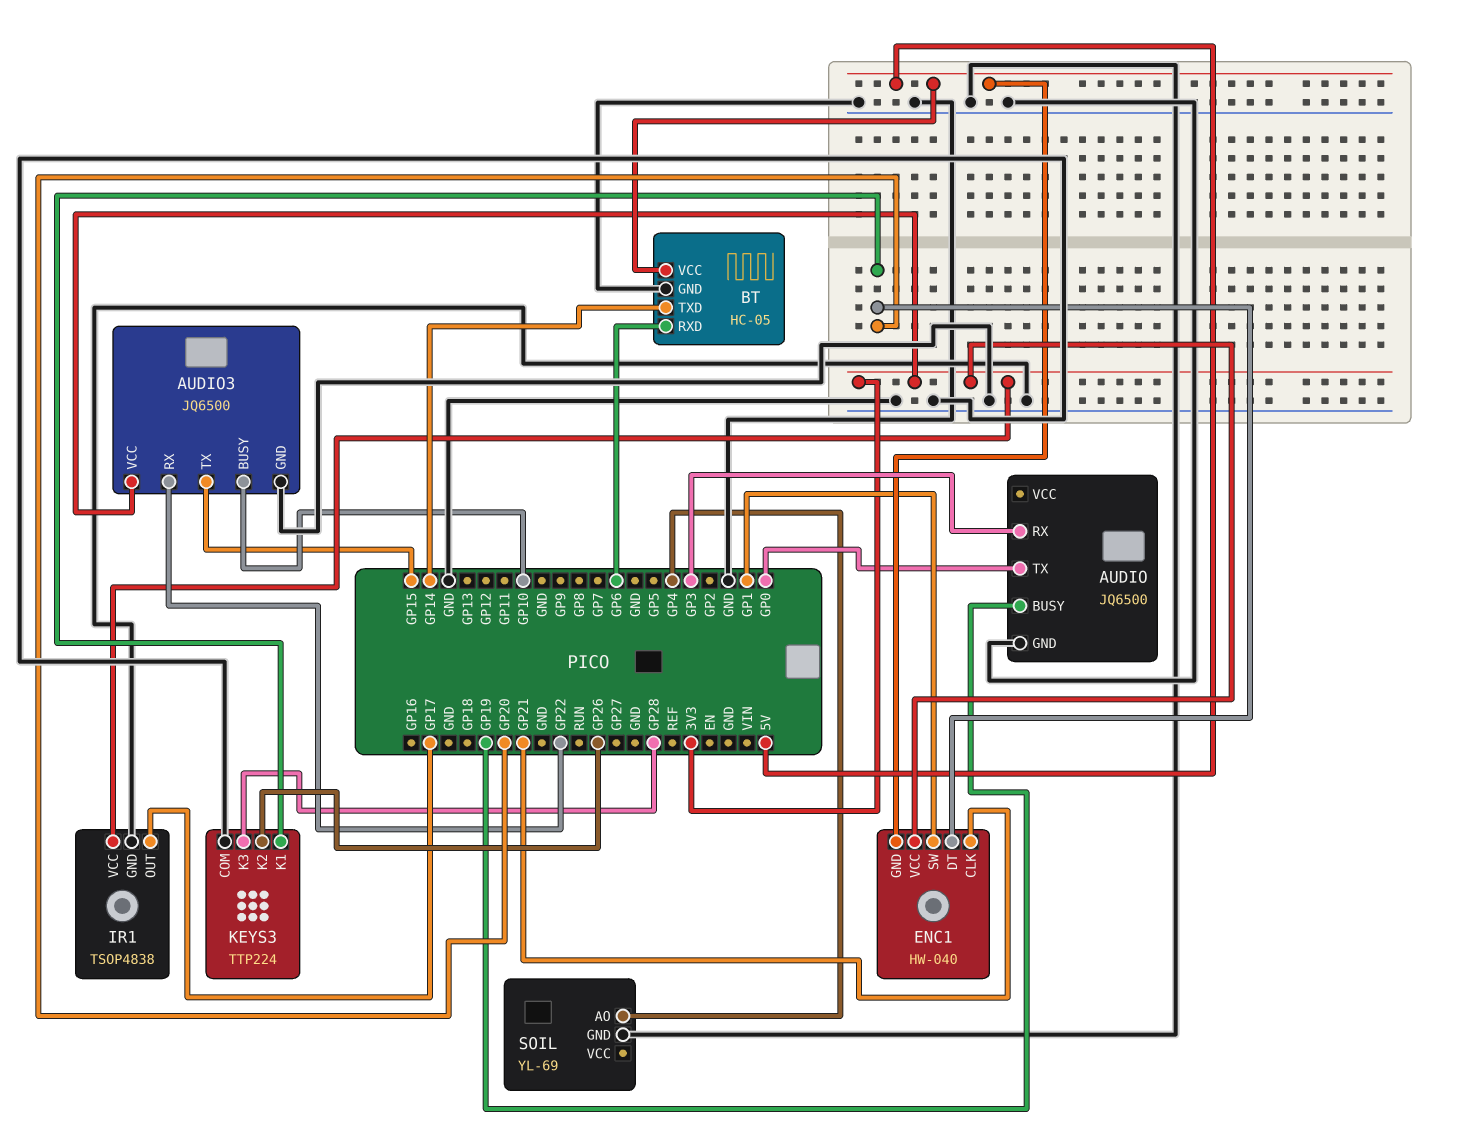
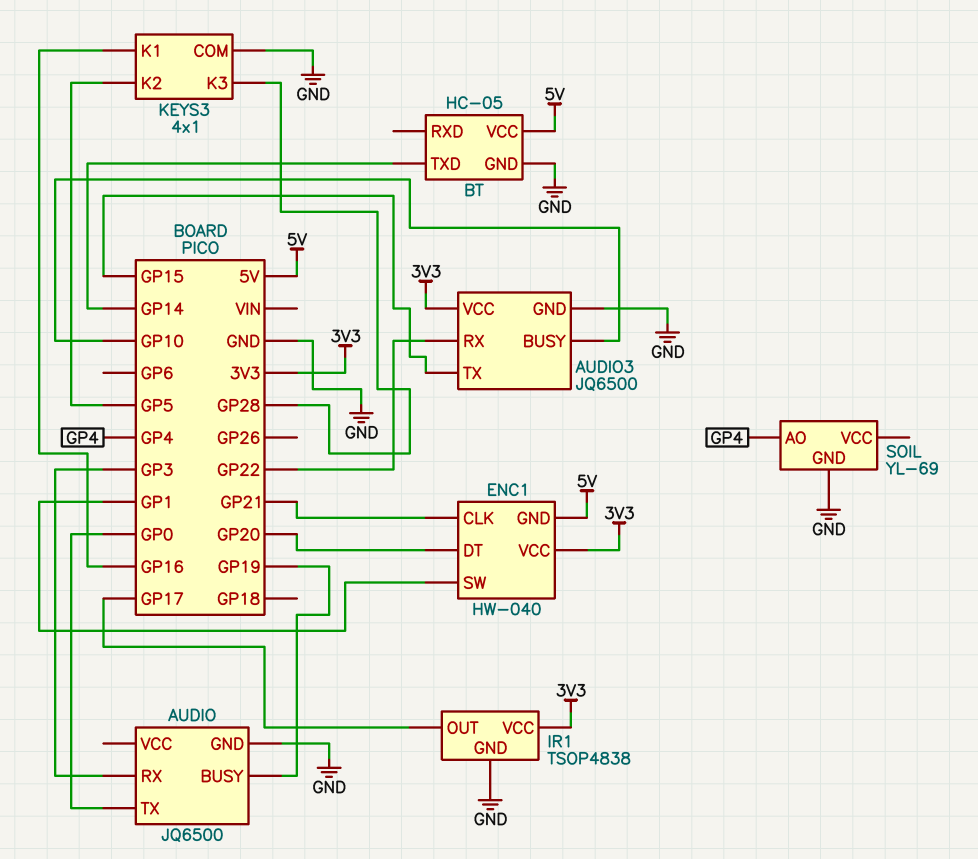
BT pin RXD: GP6 -> none
KEYS3: TTP224 -> 4x1
KEYS3 pin K1: GP20 -> GP16
KEYS3 pin K2: GP26 -> GP5

